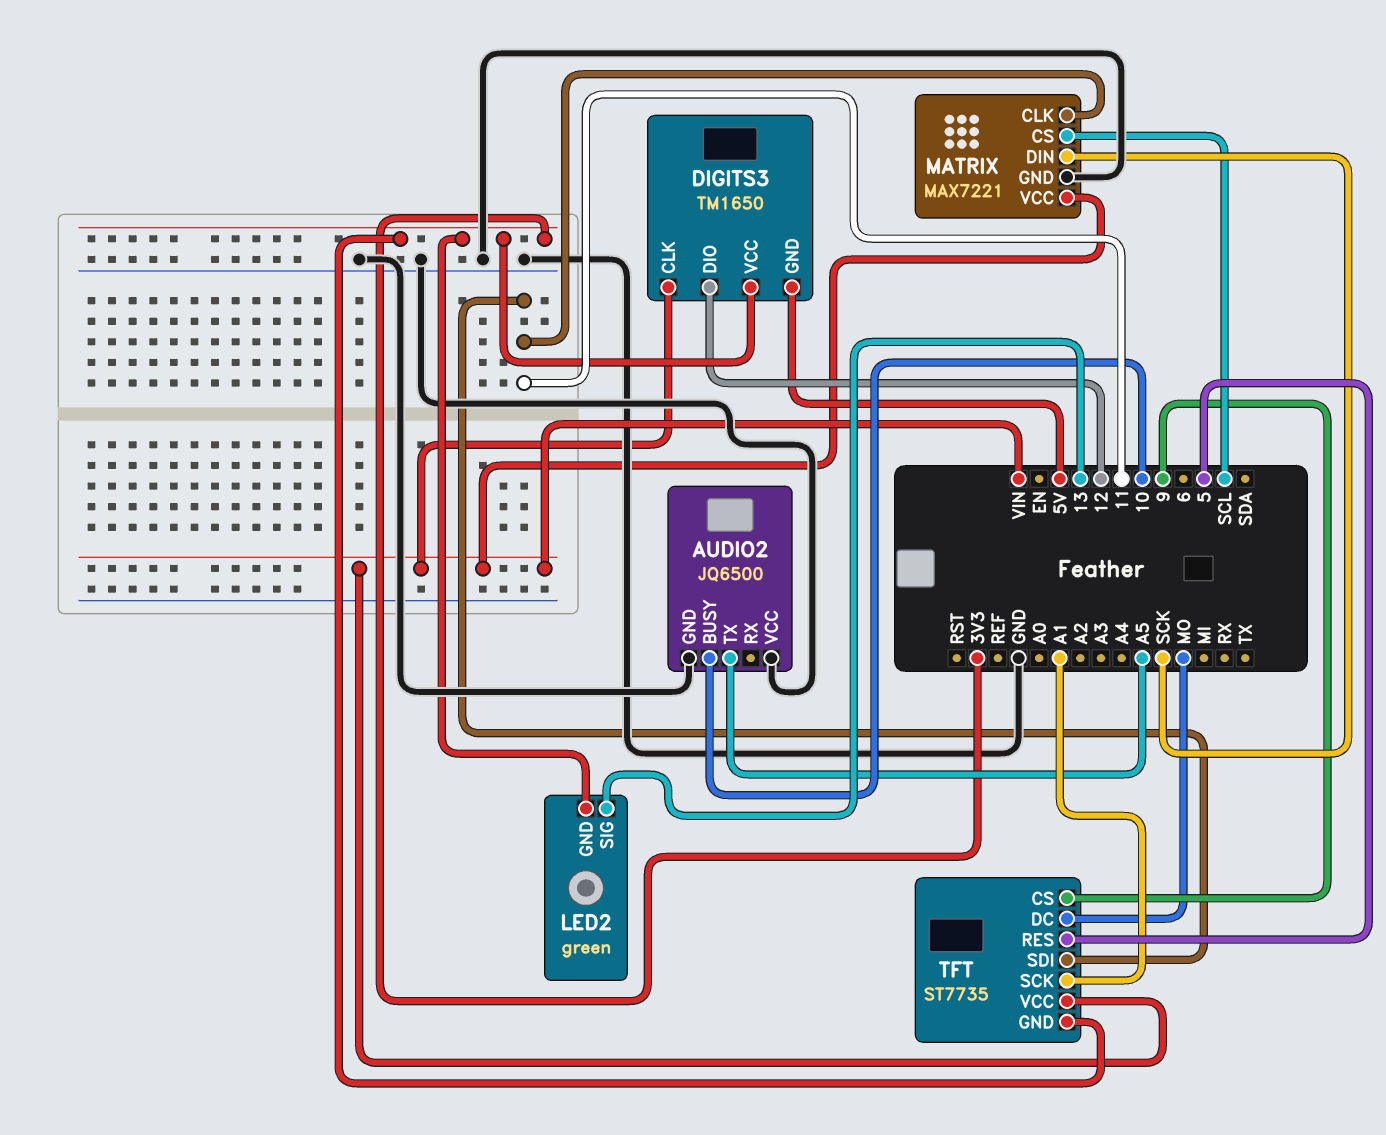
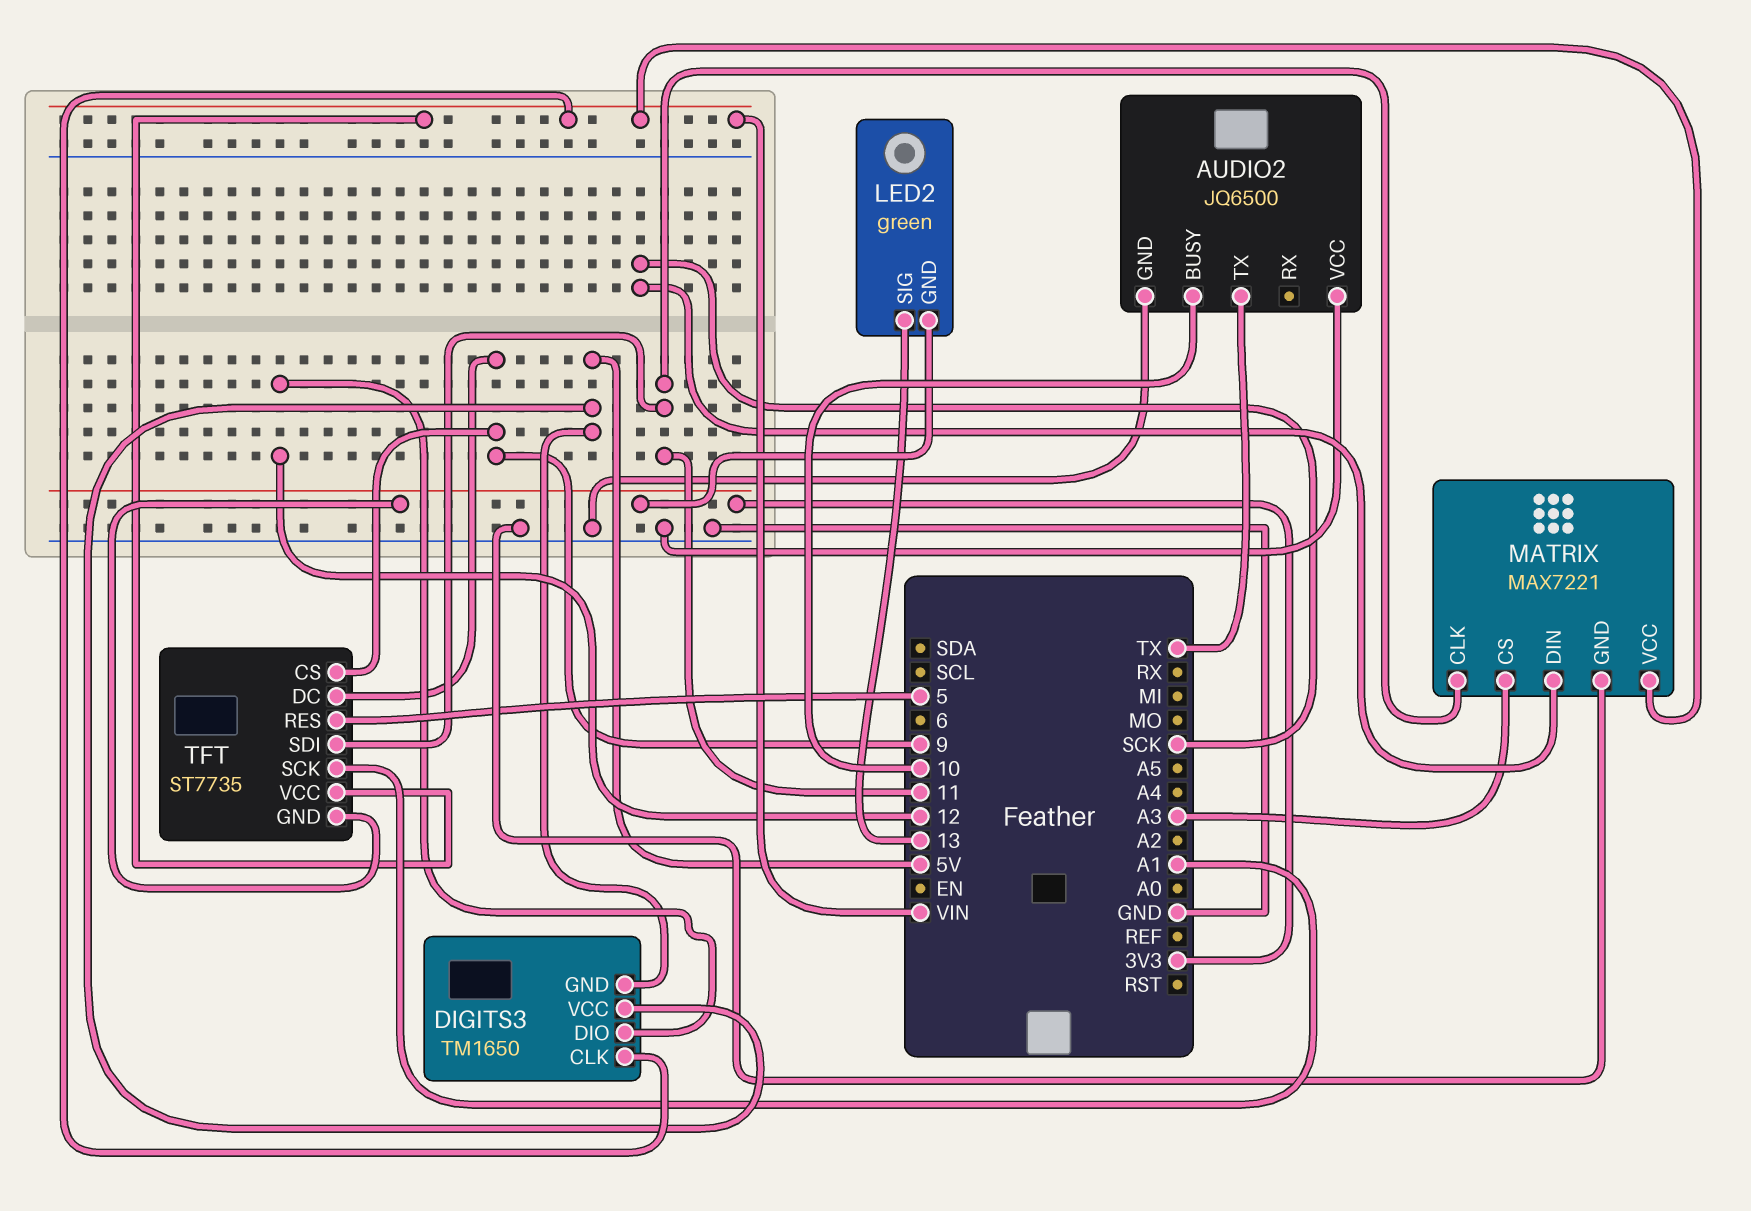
AUDIO2 pin TX: A5 -> TX
DIGITS3 pin VCC: 3V3 -> 5V
MATRIX pin CS: SCL -> A3
TFT pin DC: MO -> 9

